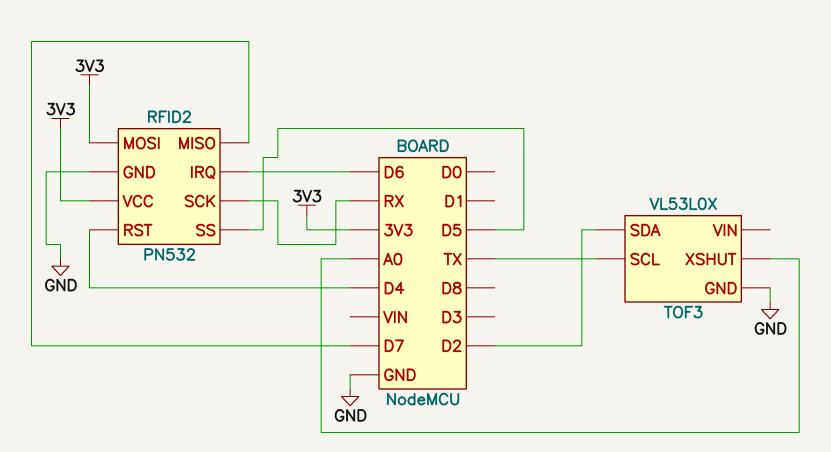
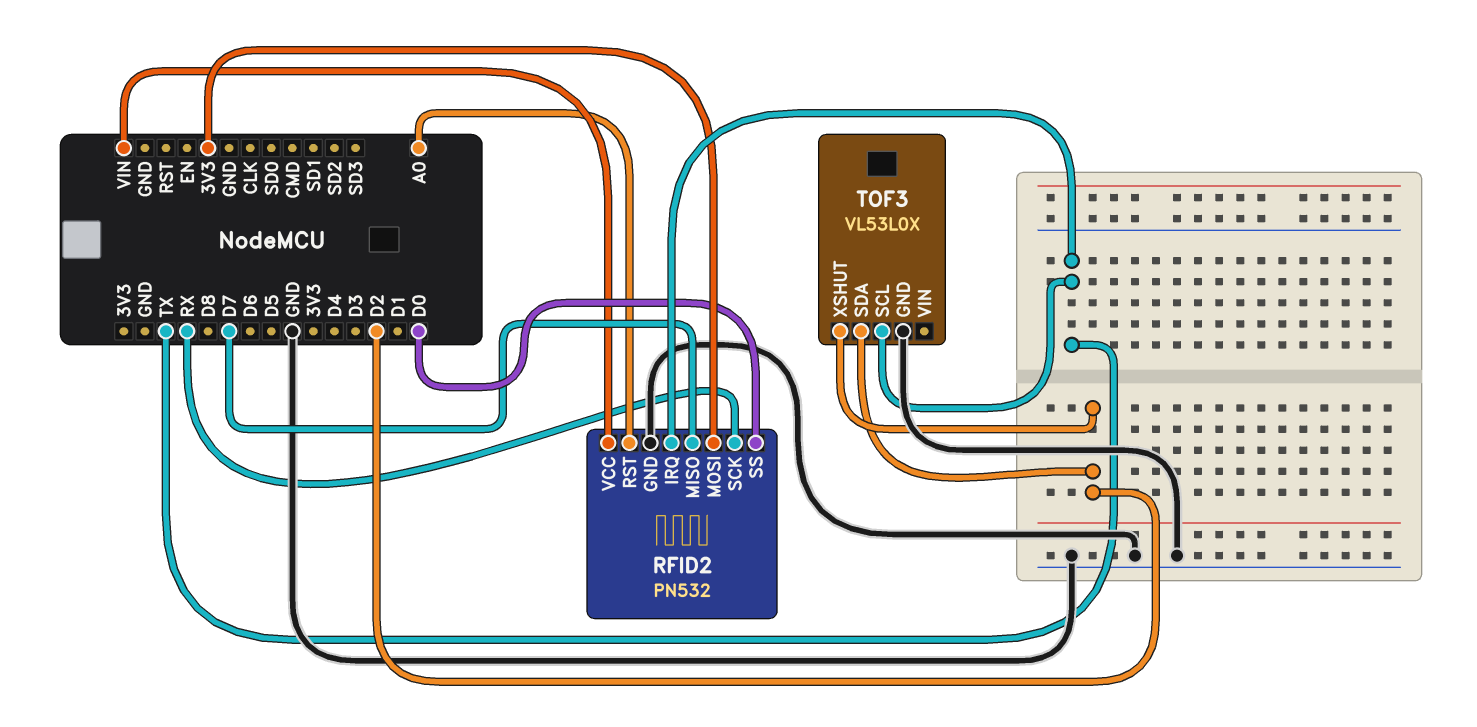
RFID2 pin IRQ: D6 -> TX
RFID2 pin RST: D4 -> A0
RFID2 pin SS: D5 -> D0
RFID2 pin VCC: 3V3 -> VIN
TOF3 pin XSHUT: A0 -> D2

